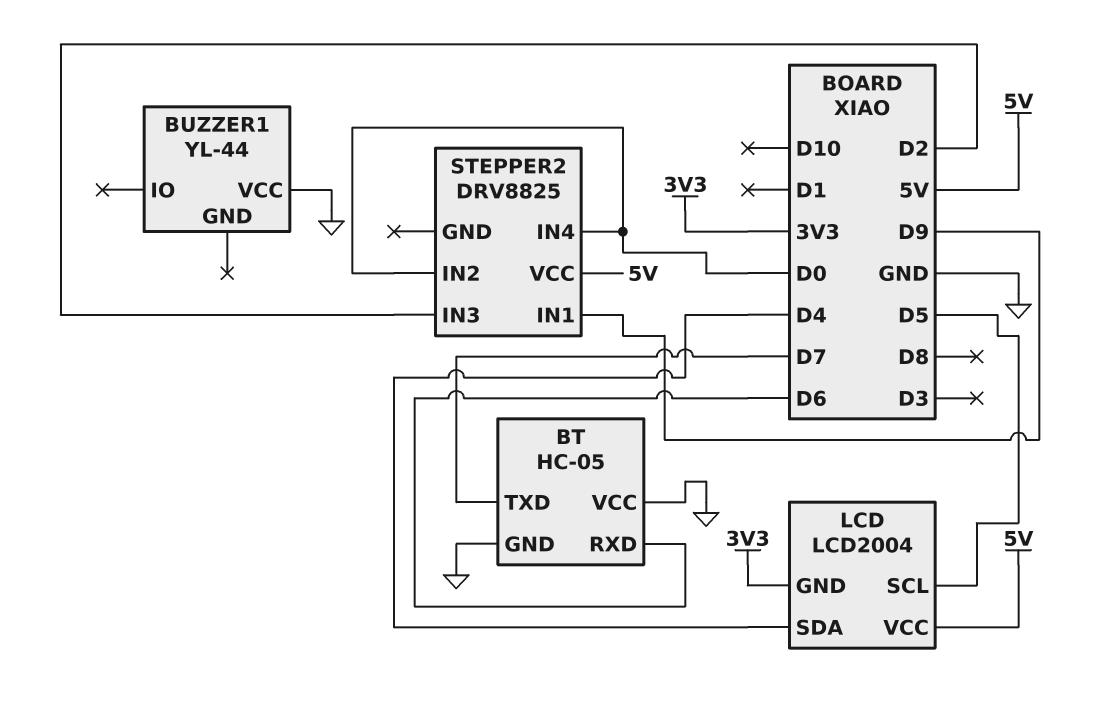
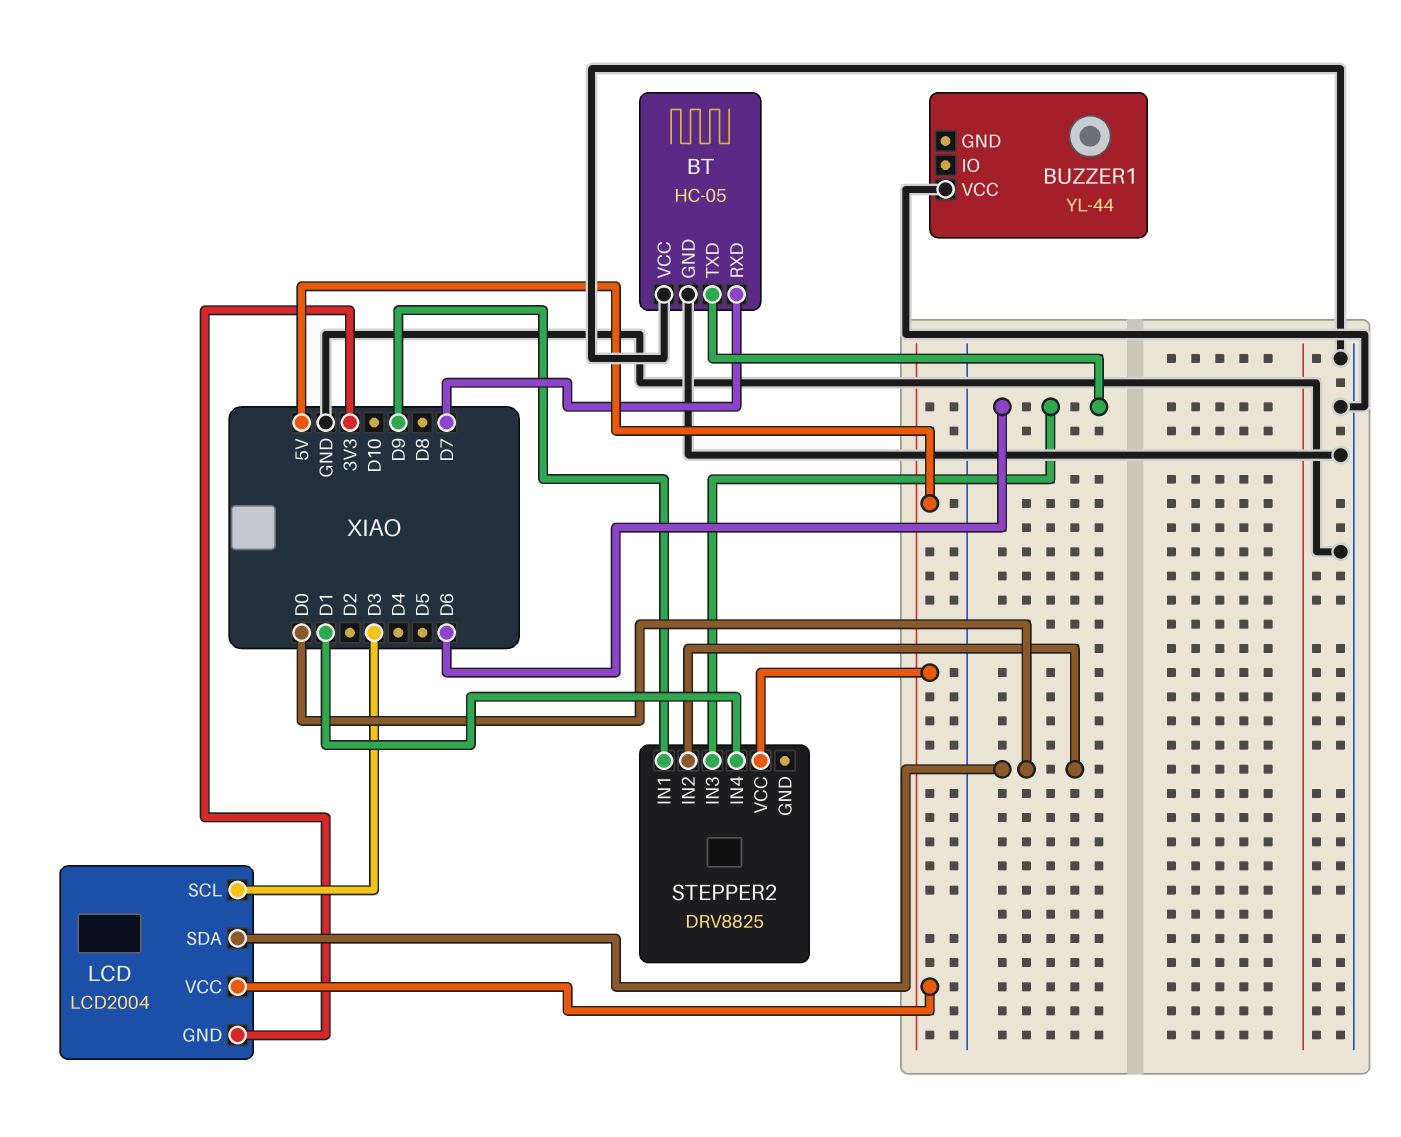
BT pin RXD: D6 -> D7
BT pin TXD: D7 -> D6
LCD pin SCL: D5 -> D3
LCD pin SDA: D4 -> D0
STEPPER2 pin IN3: D2 -> D6
STEPPER2 pin IN4: D0 -> D1

